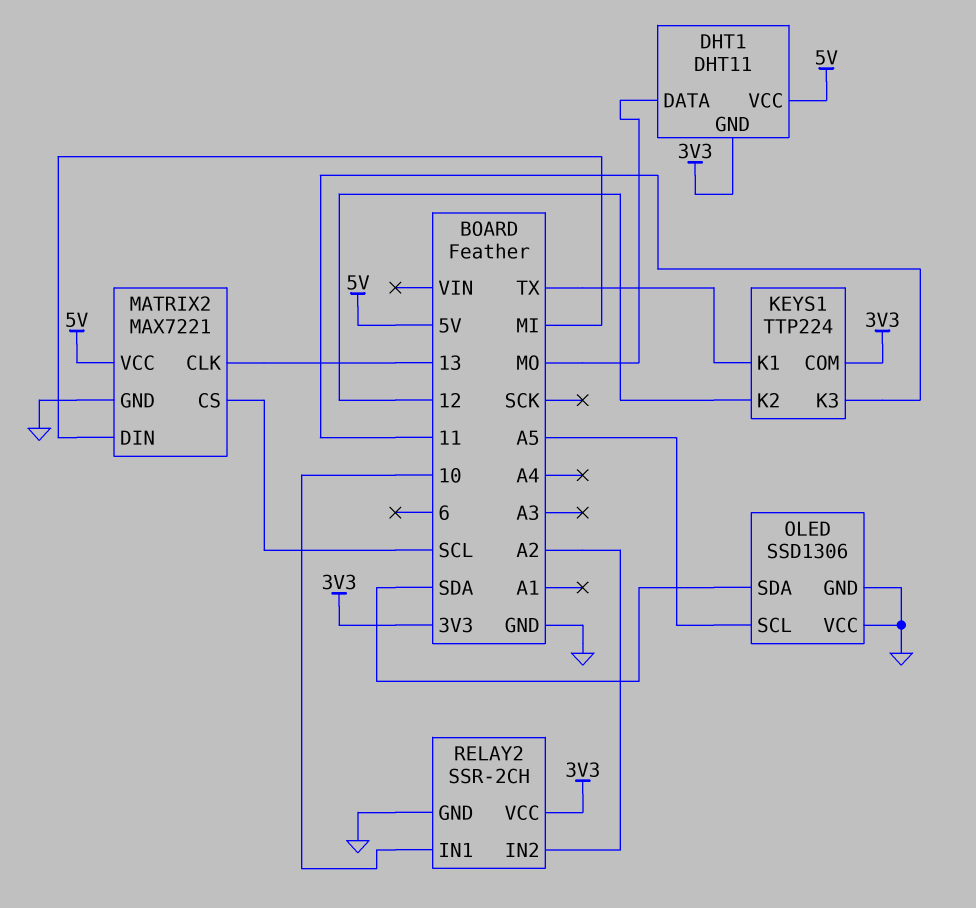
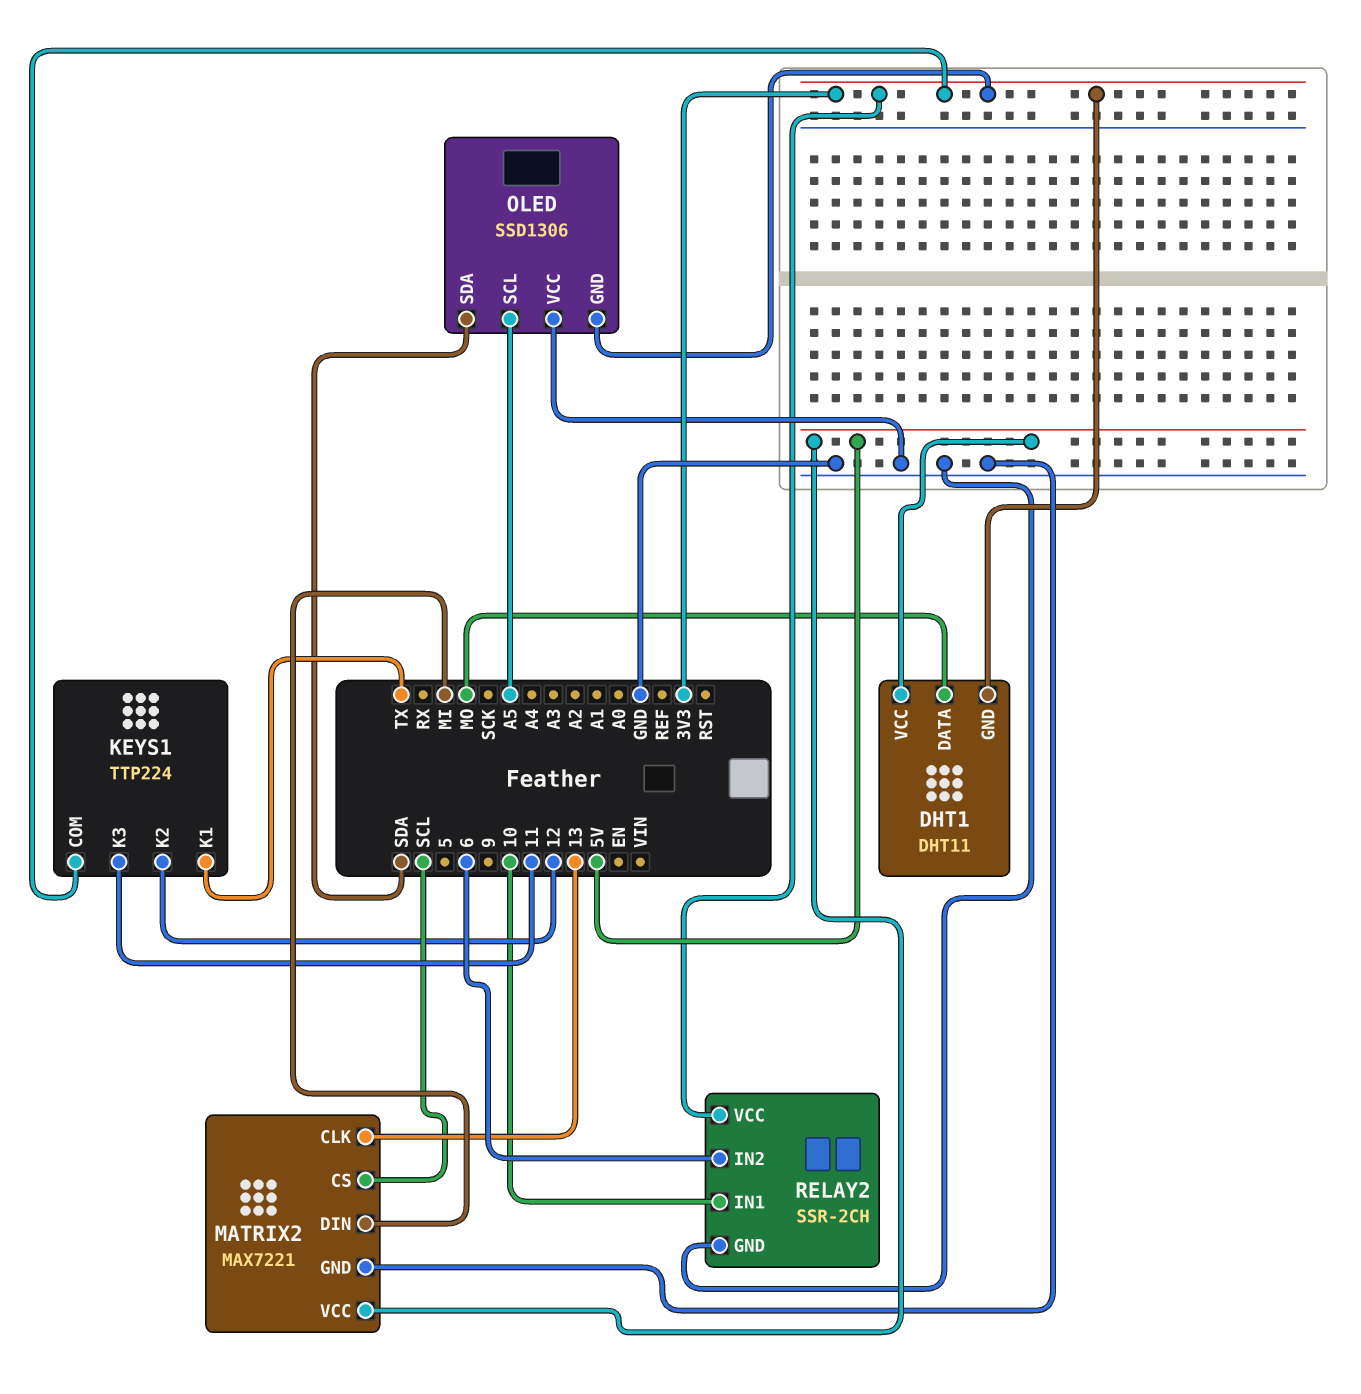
OLED pin GND: GND -> 3V3
RELAY2 pin IN2: A2 -> 6

